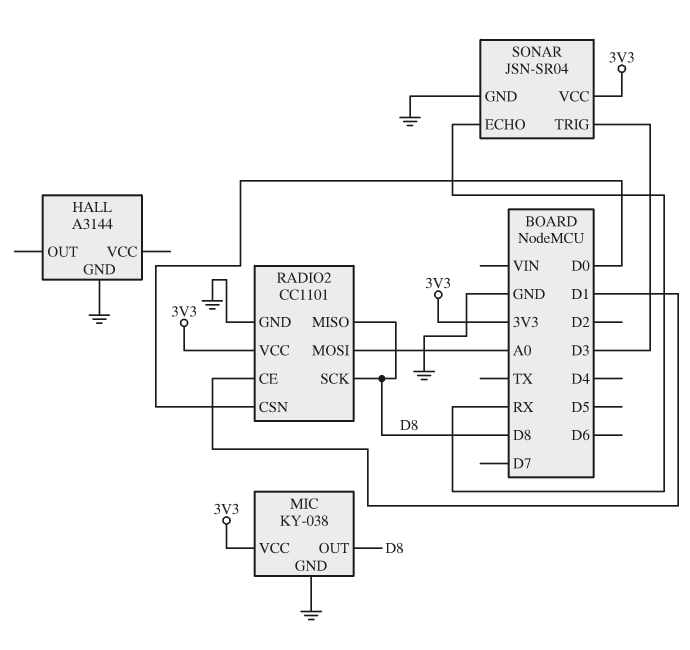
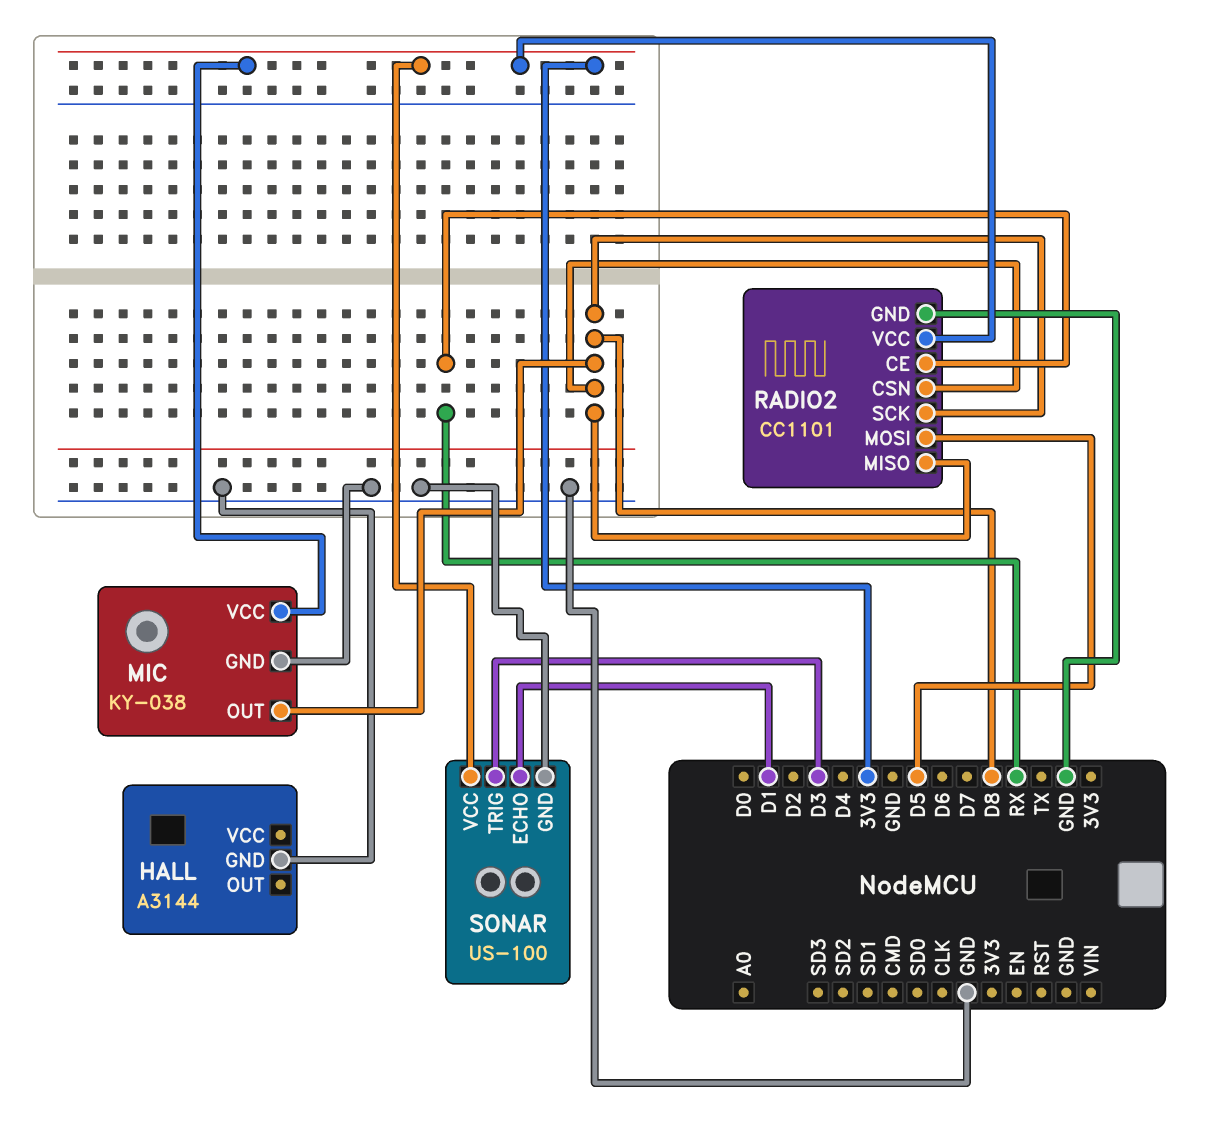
RADIO2 pin CE: D1 -> RX
RADIO2 pin CSN: D0 -> D8
RADIO2 pin MOSI: A0 -> D5
SONAR: JSN-SR04 -> US-100
SONAR pin ECHO: RX -> D1

